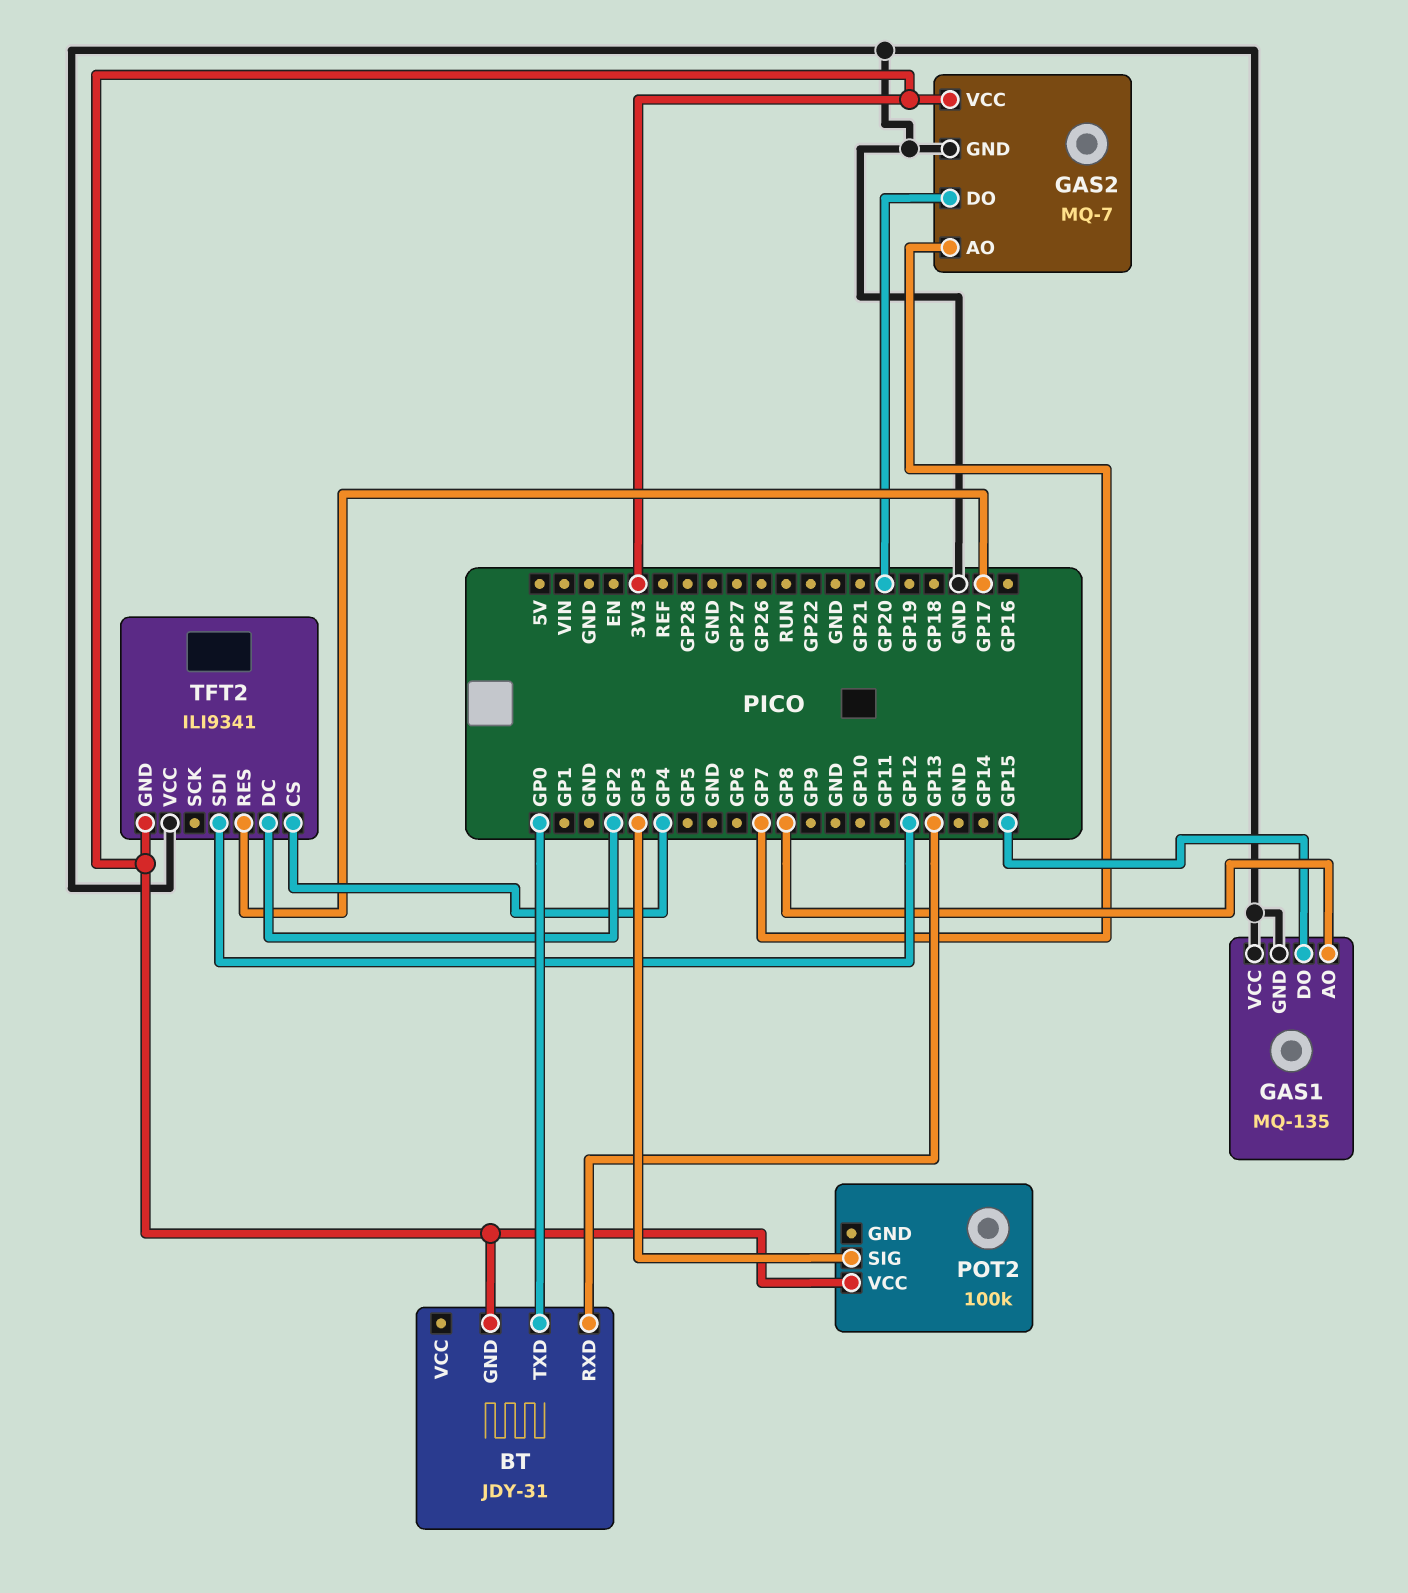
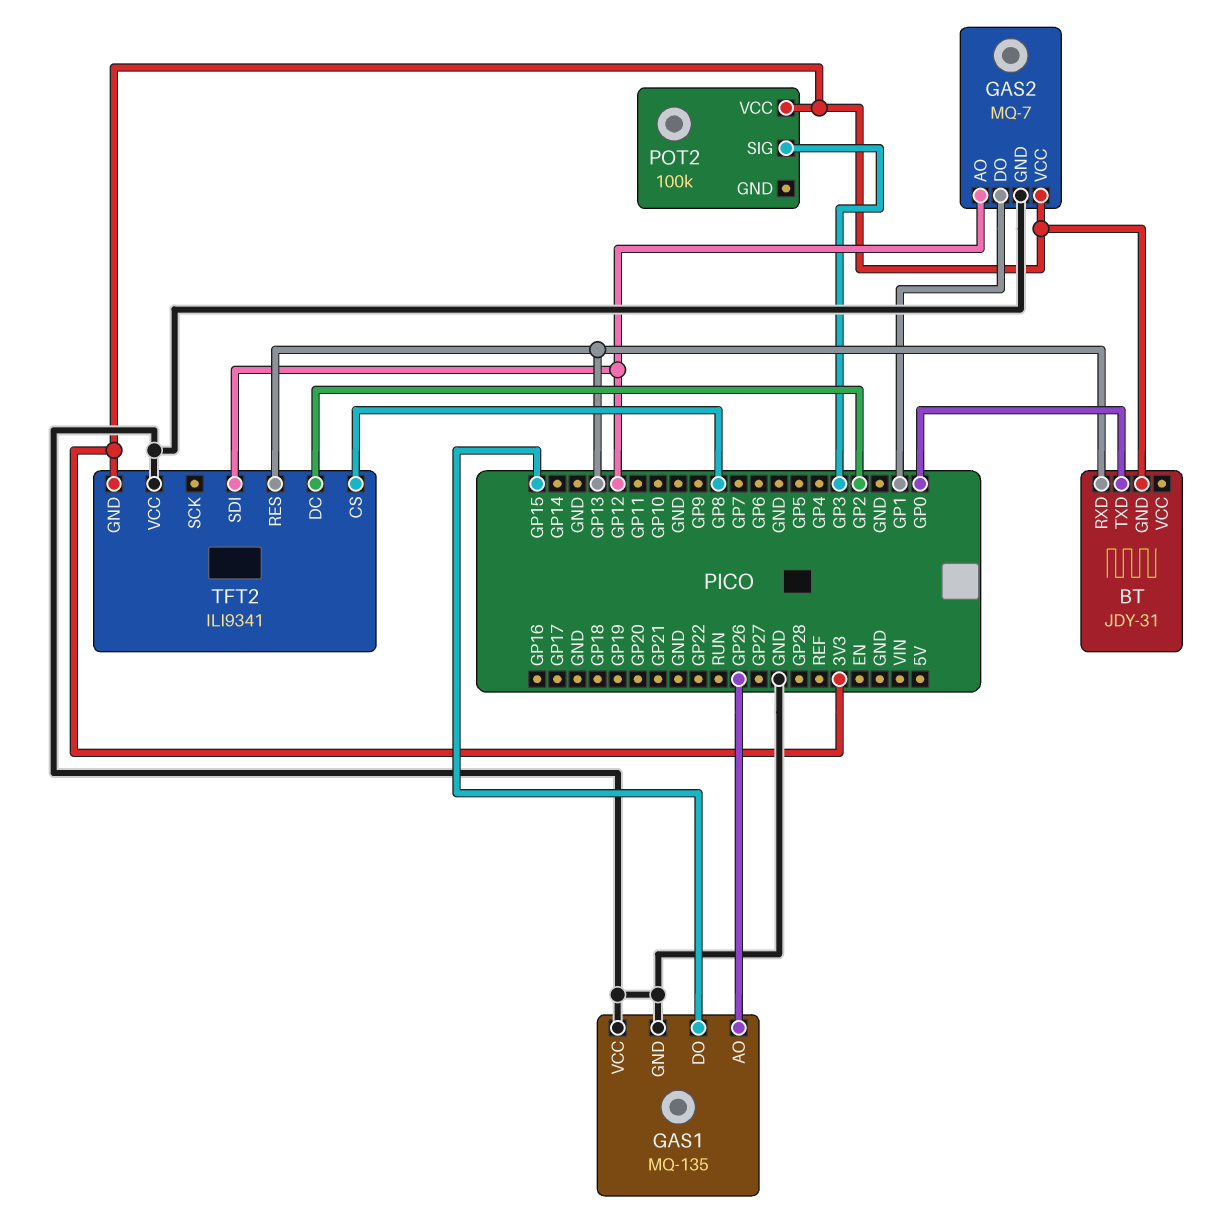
GAS1 pin AO: GP8 -> GP26
GAS2 pin AO: GP7 -> GP12
GAS2 pin DO: GP20 -> GP1
TFT2 pin CS: GP4 -> GP8
TFT2 pin RES: GP17 -> GP13

